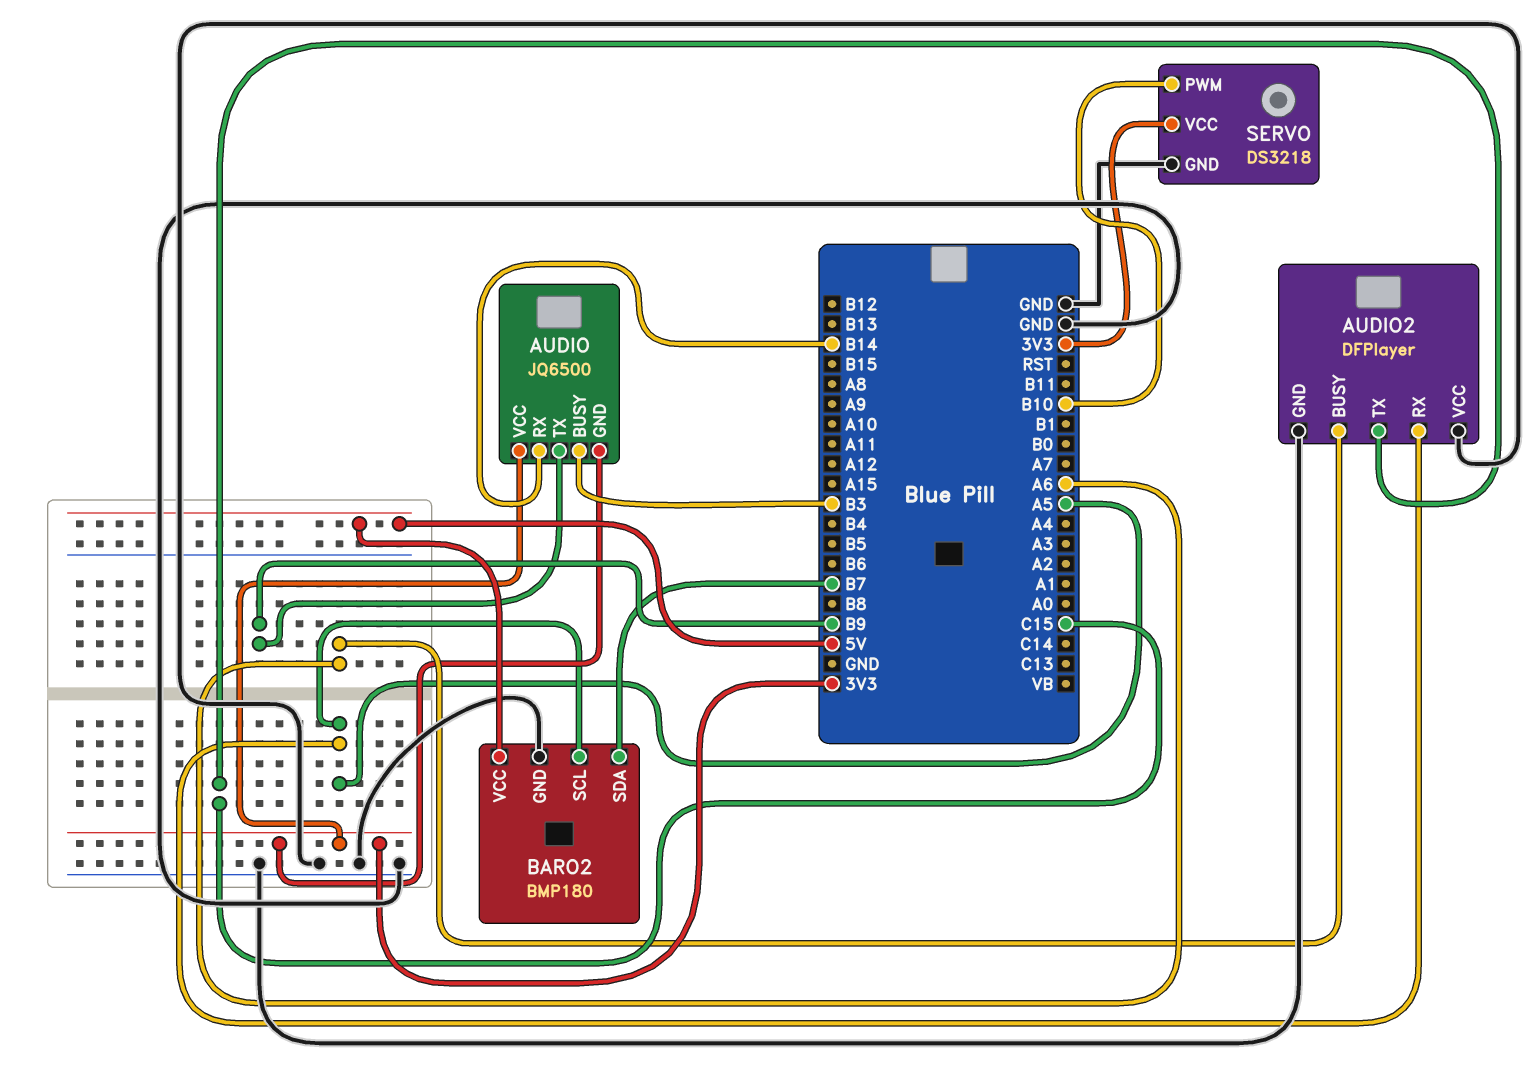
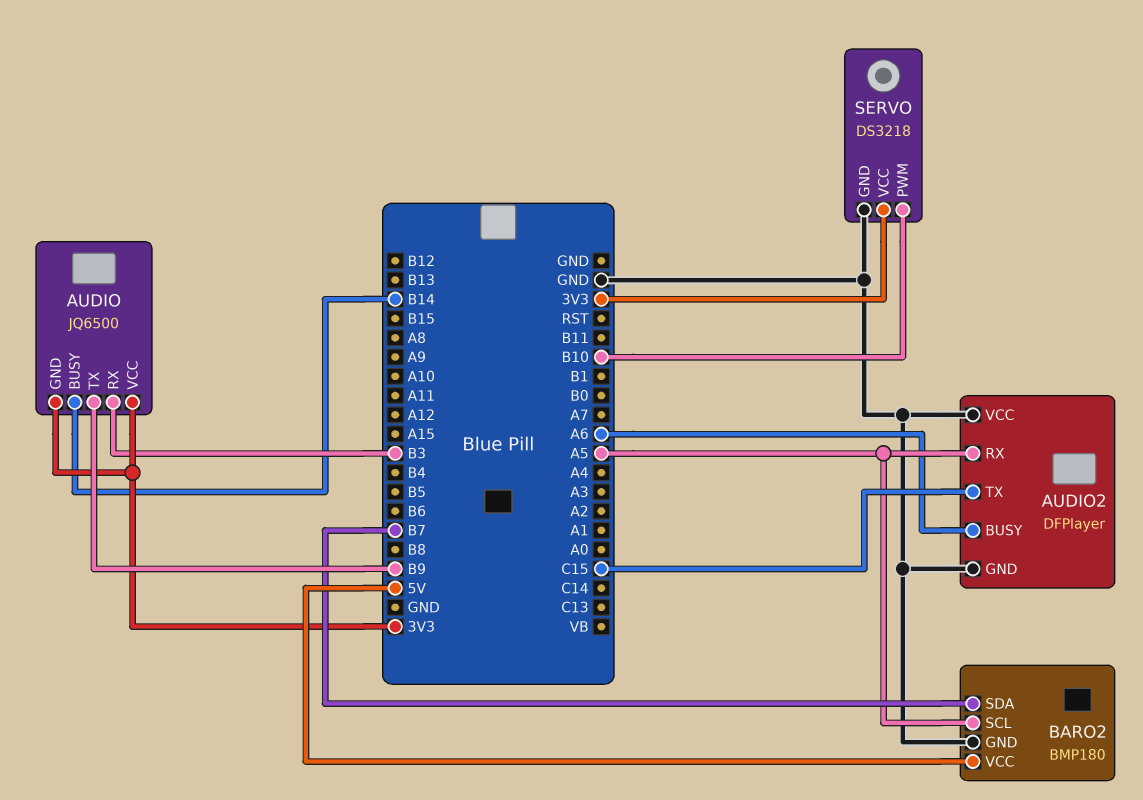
AUDIO pin BUSY: B3 -> B14
AUDIO pin RX: B14 -> B3

